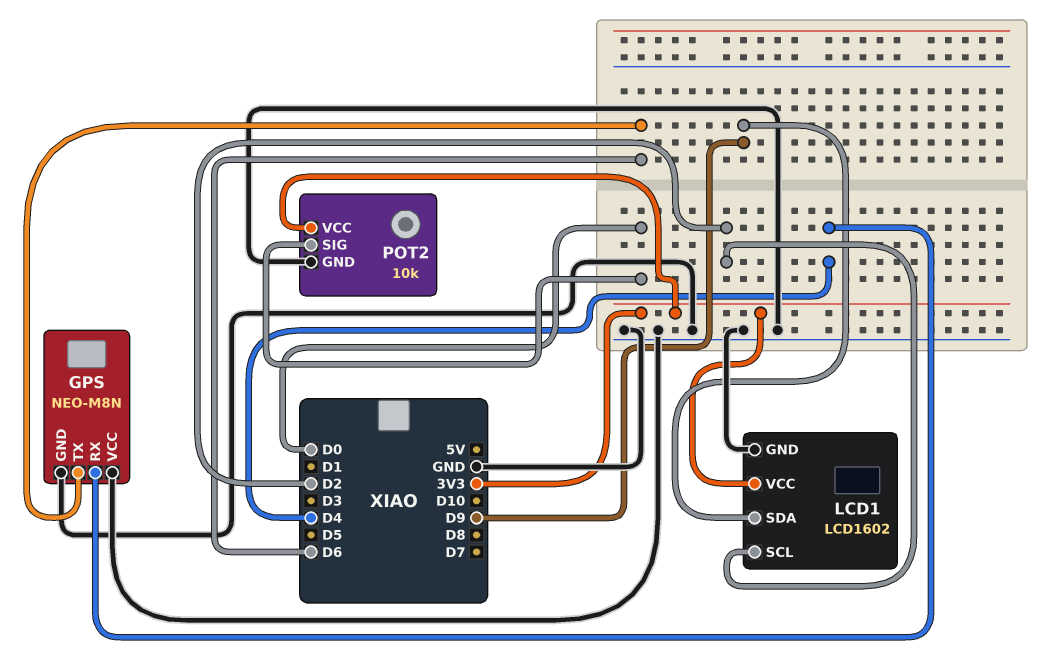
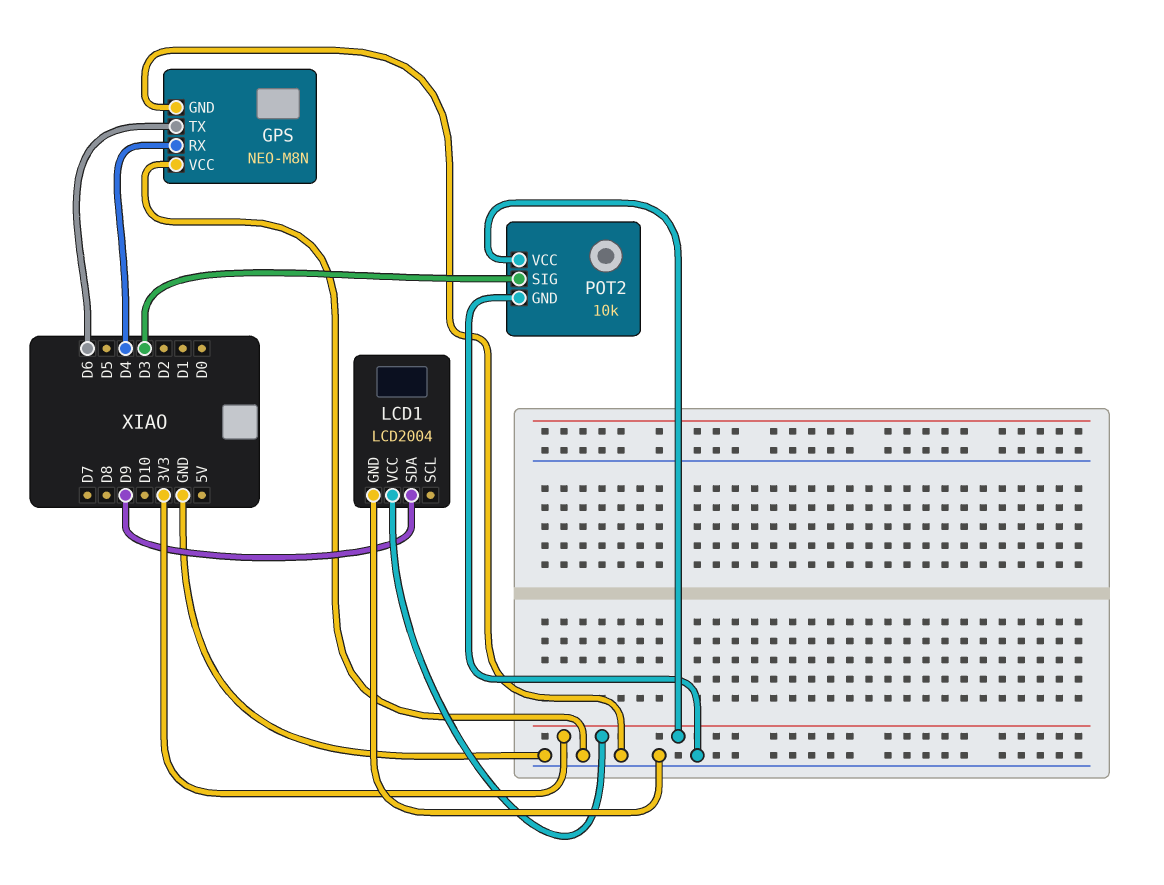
LCD1: LCD1602 -> LCD2004
LCD1 pin SCL: D2 -> none
POT2 pin SIG: D0 -> D3

